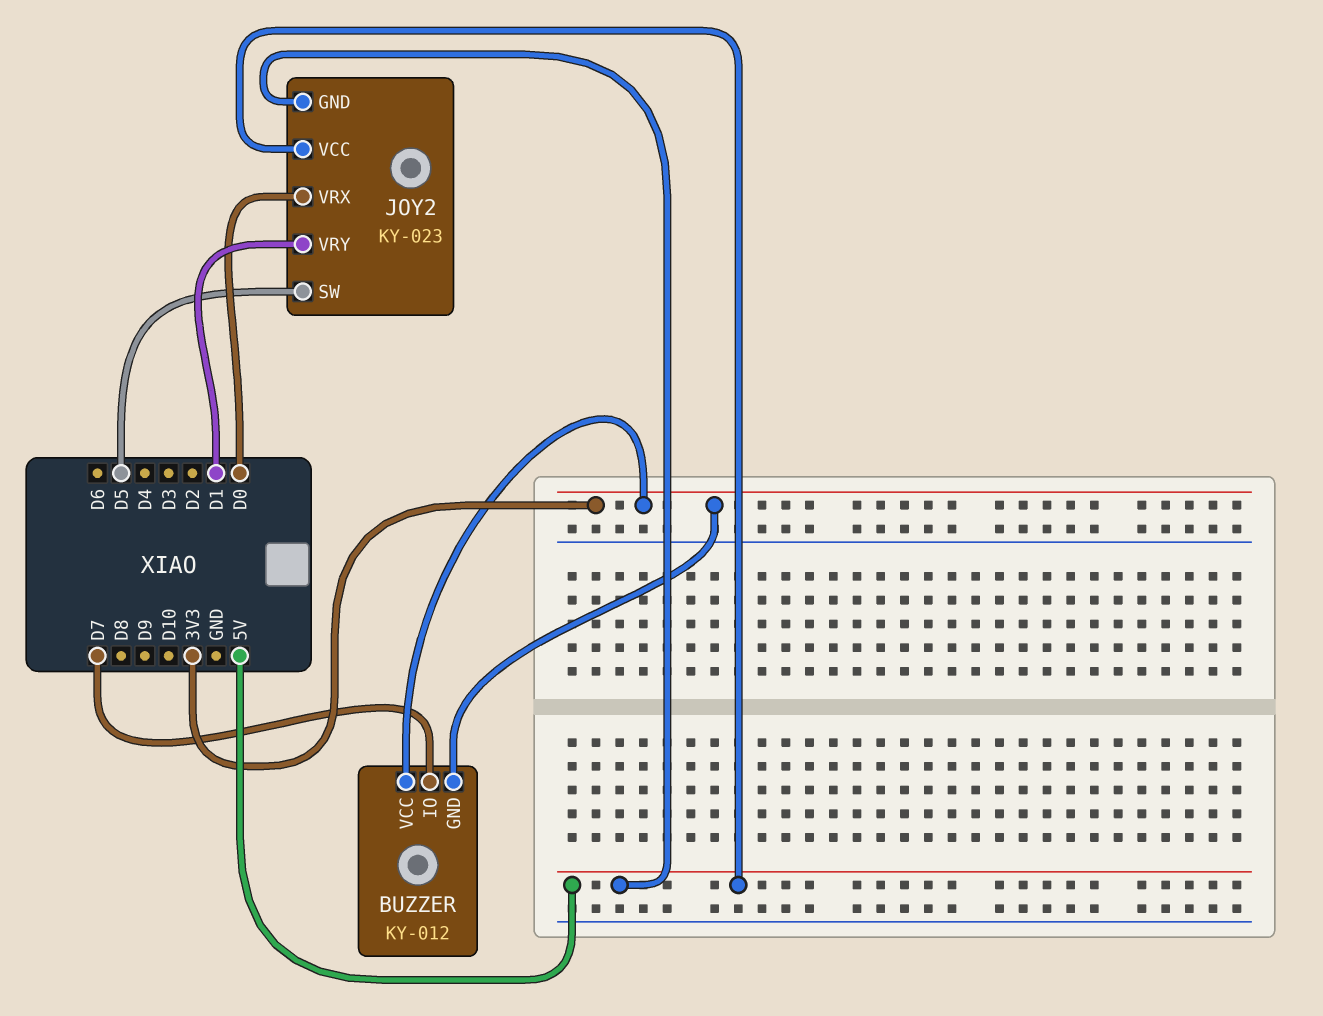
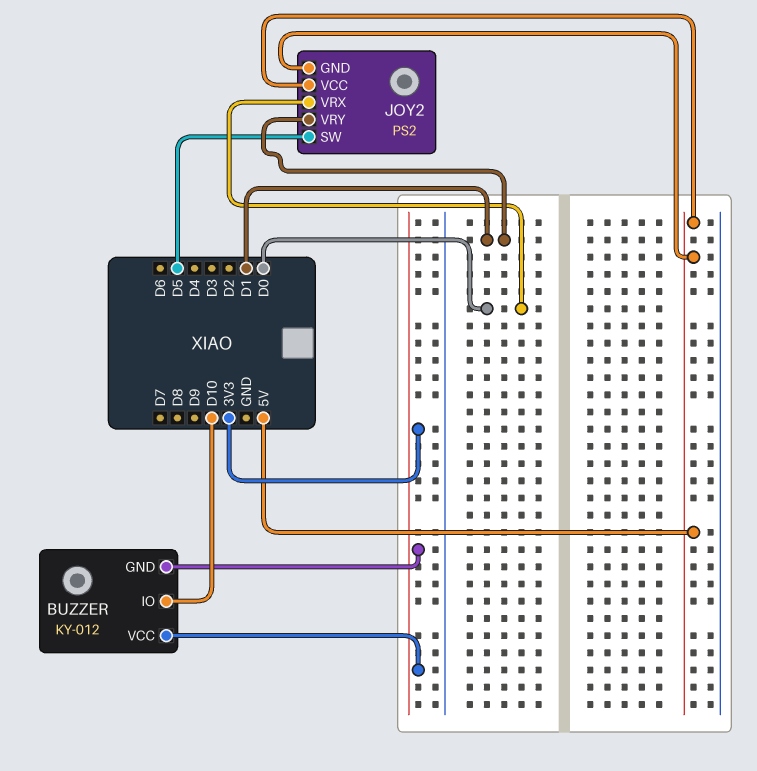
BUZZER pin IO: D7 -> D10
JOY2: KY-023 -> PS2

